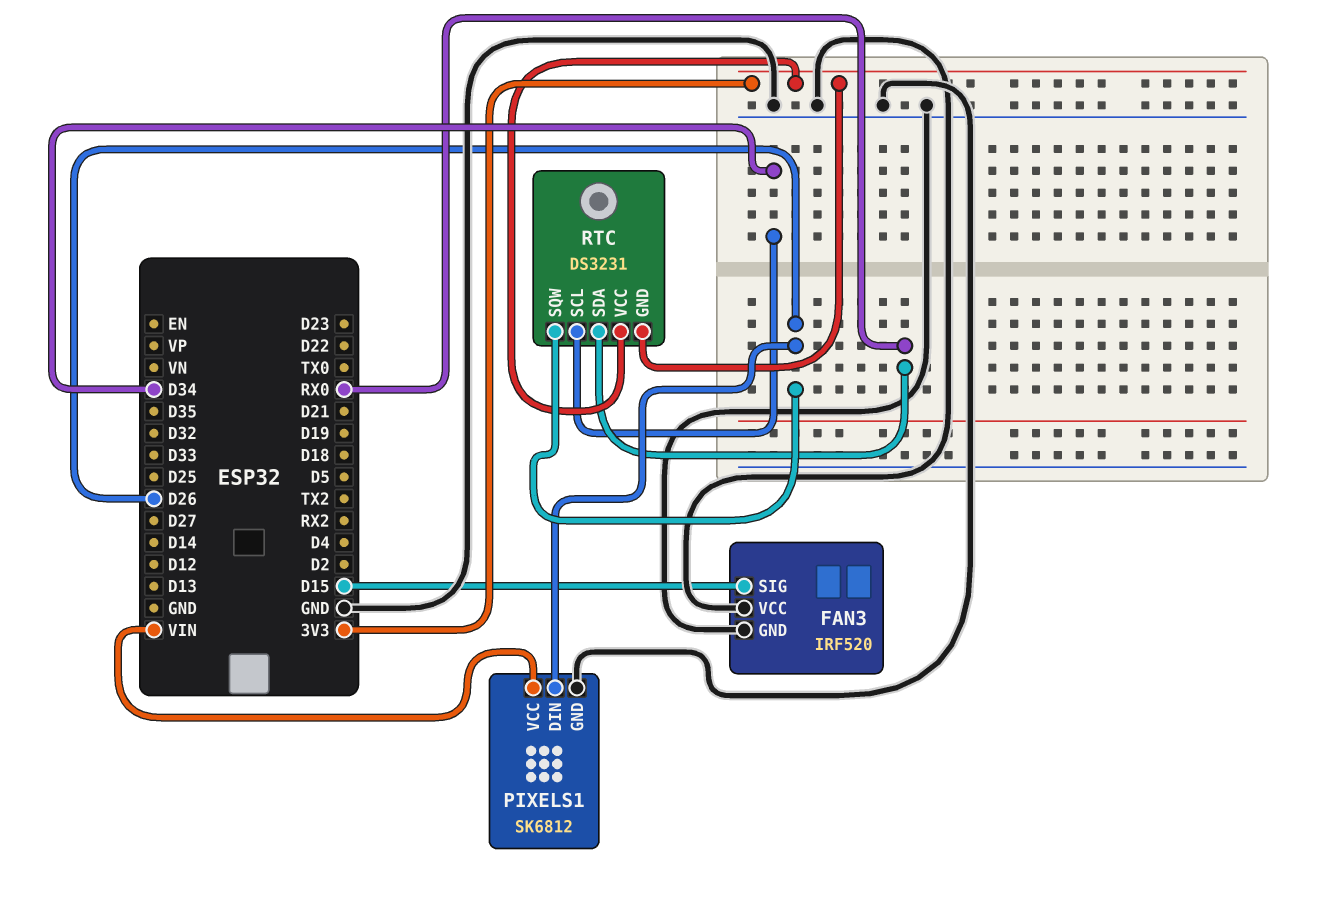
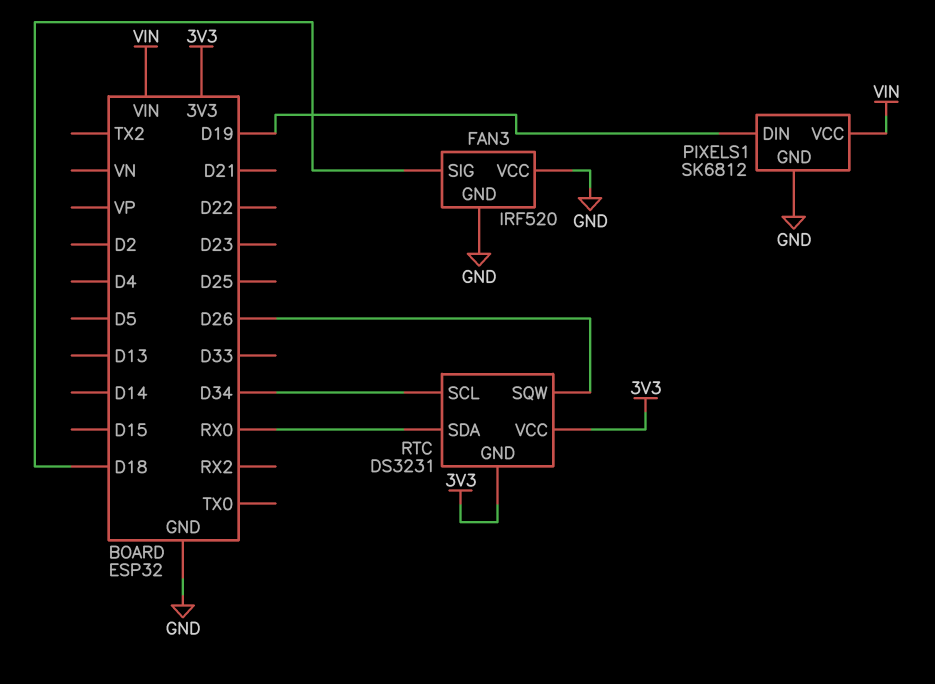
FAN3 pin SIG: D15 -> D18
PIXELS1 pin DIN: D26 -> D19

